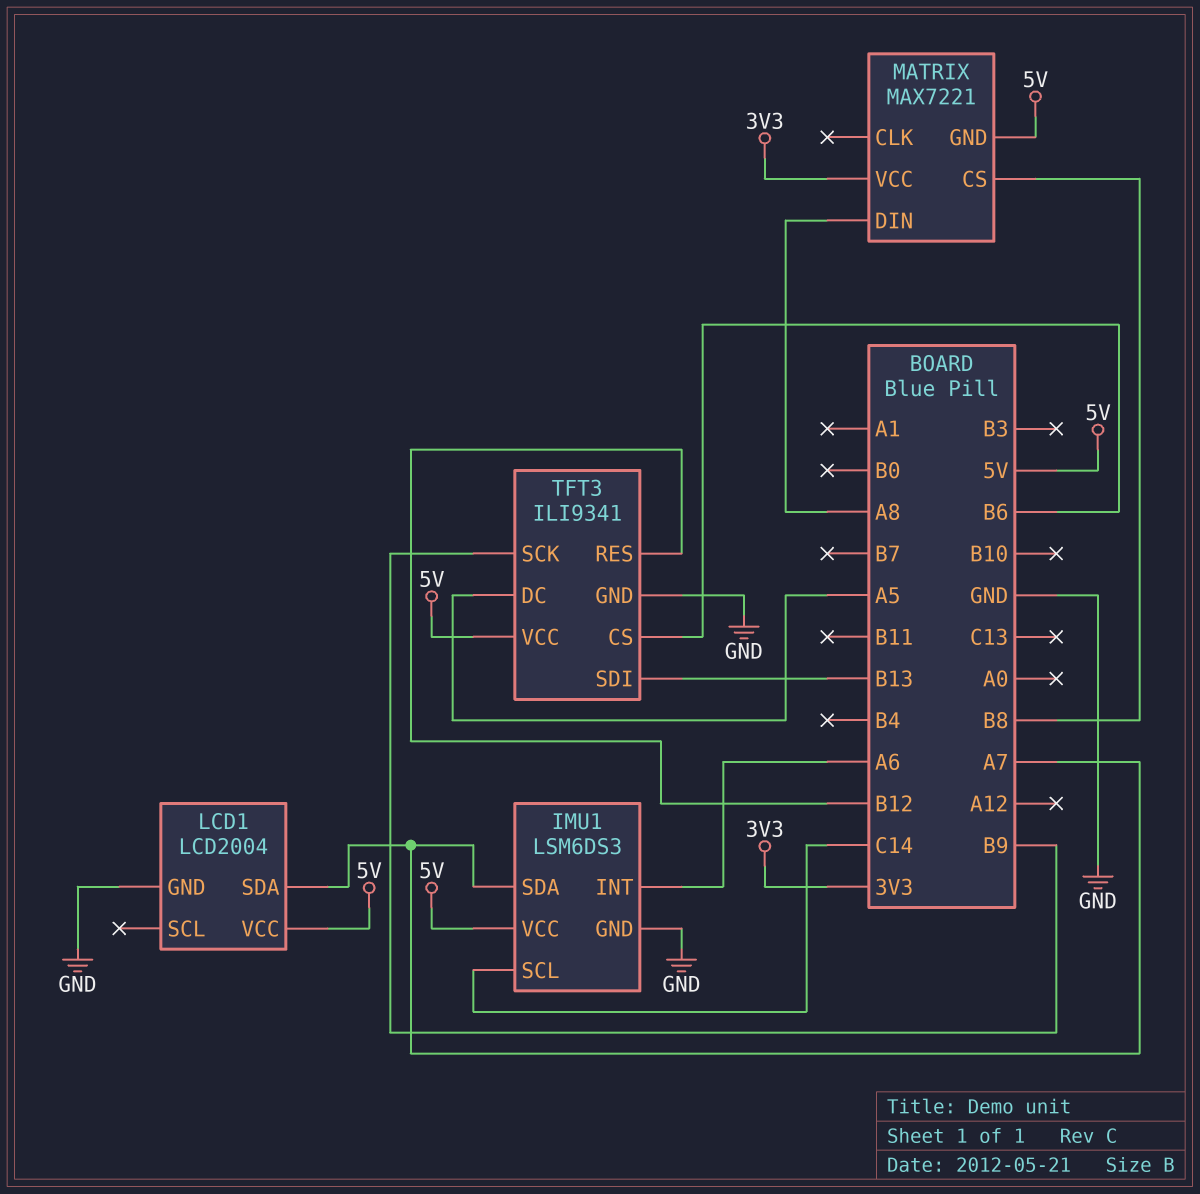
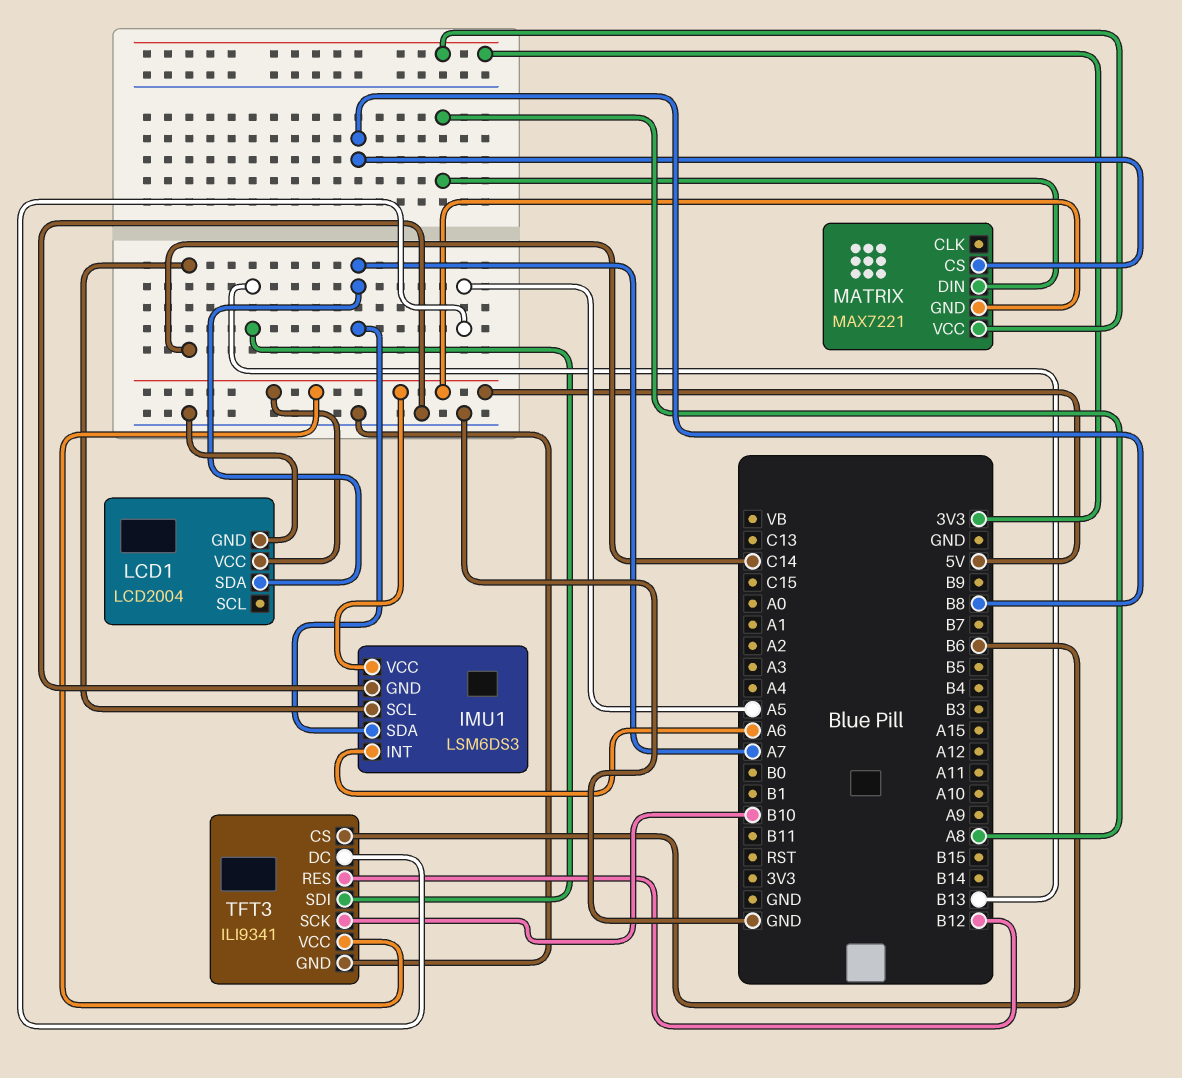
TFT3 pin SCK: B9 -> B10

